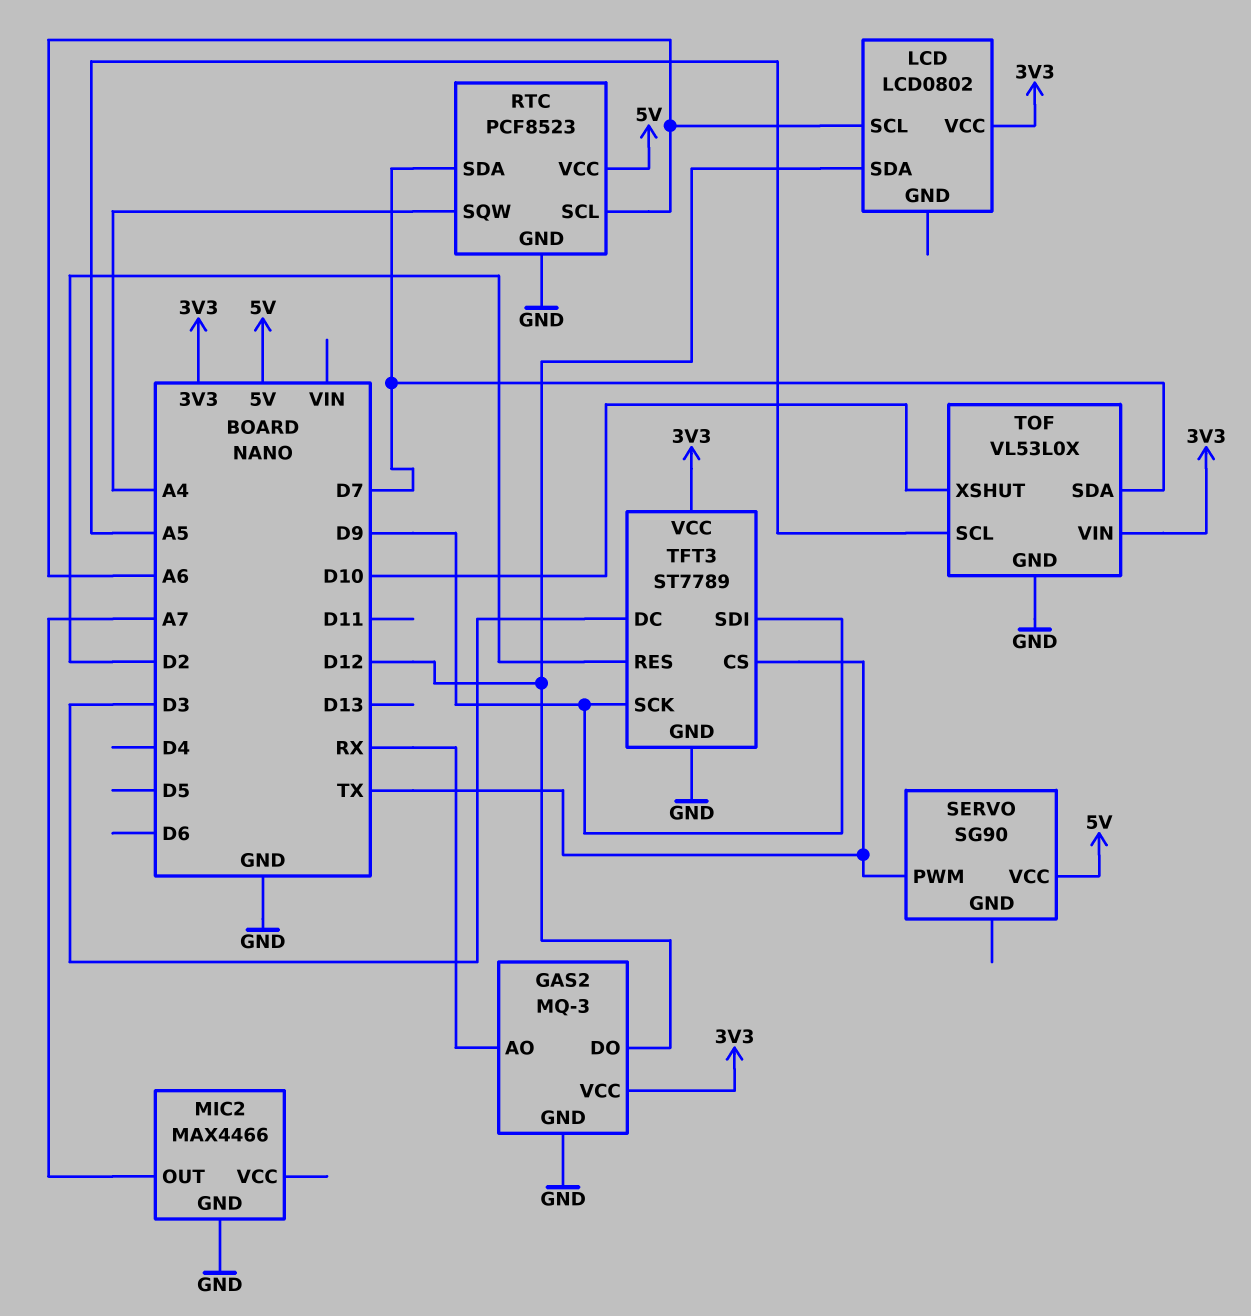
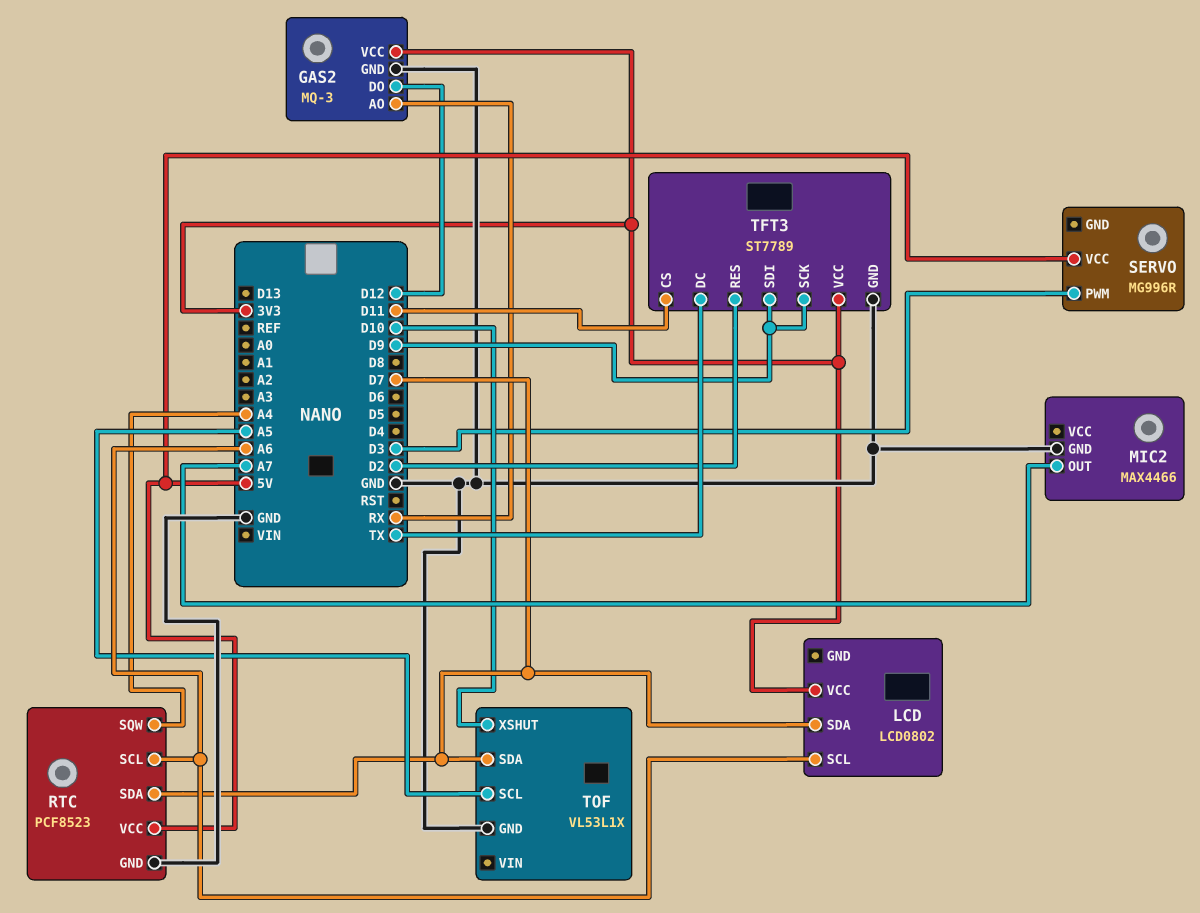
LCD pin SDA: D12 -> D7
SERVO: SG90 -> MG996R
SERVO pin PWM: TX -> D3
TFT3 pin CS: TX -> D11
TFT3 pin DC: D3 -> TX
TOF: VL53L0X -> VL53L1X
TOF pin VIN: 3V3 -> none

